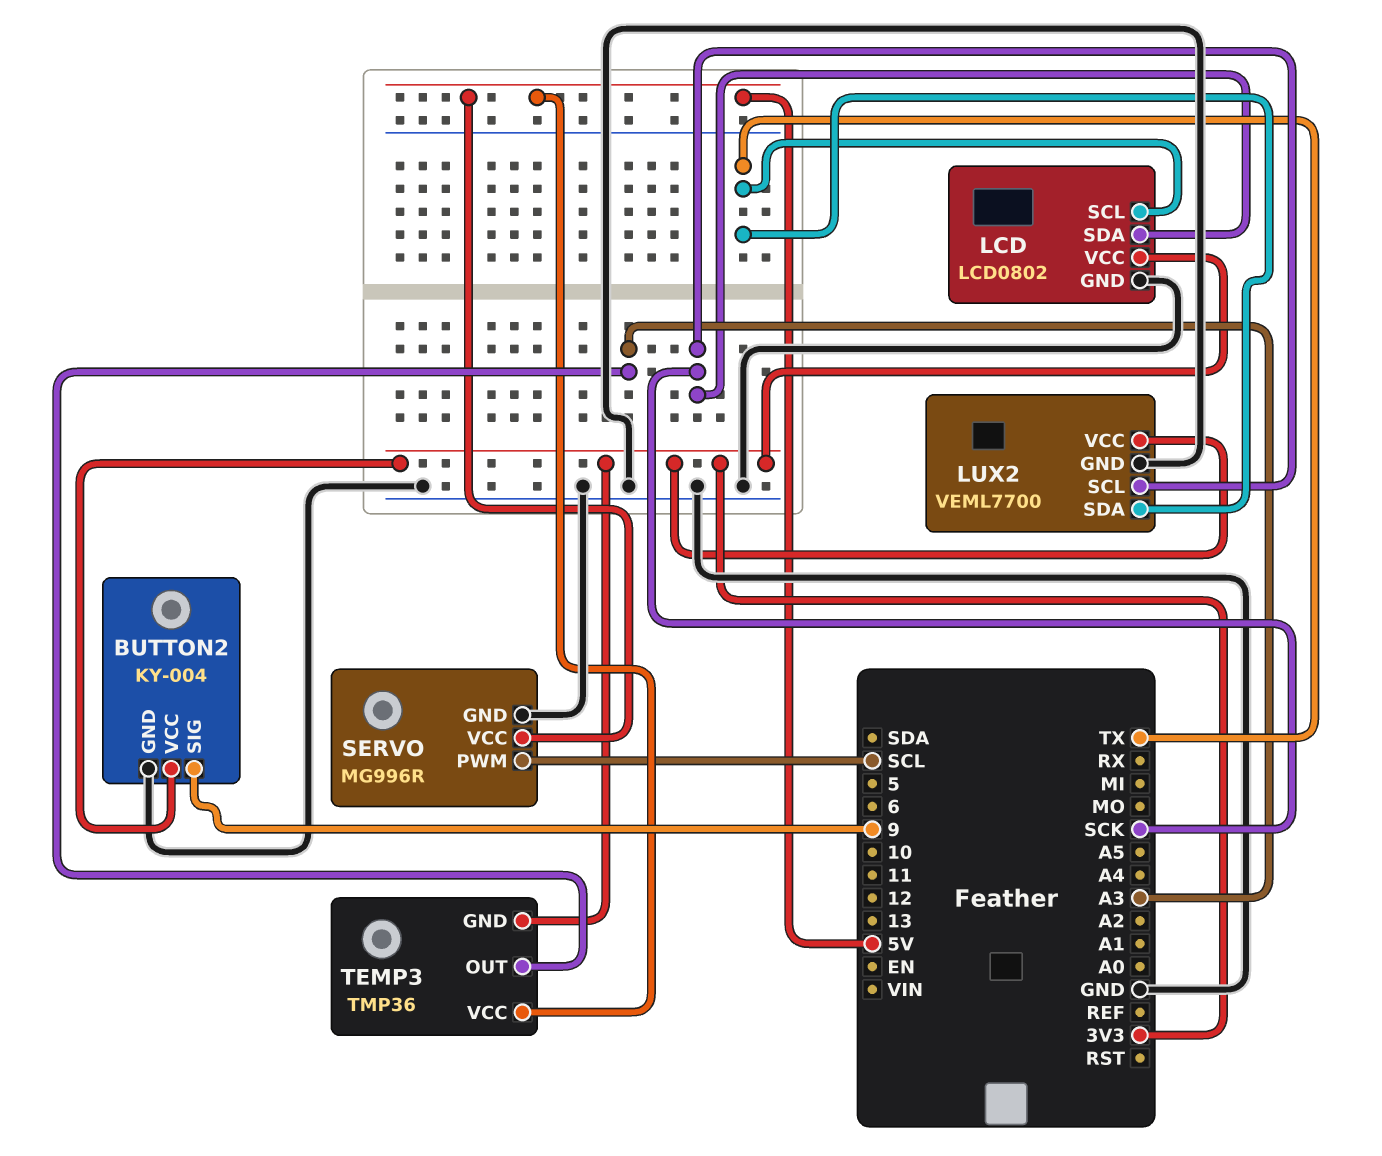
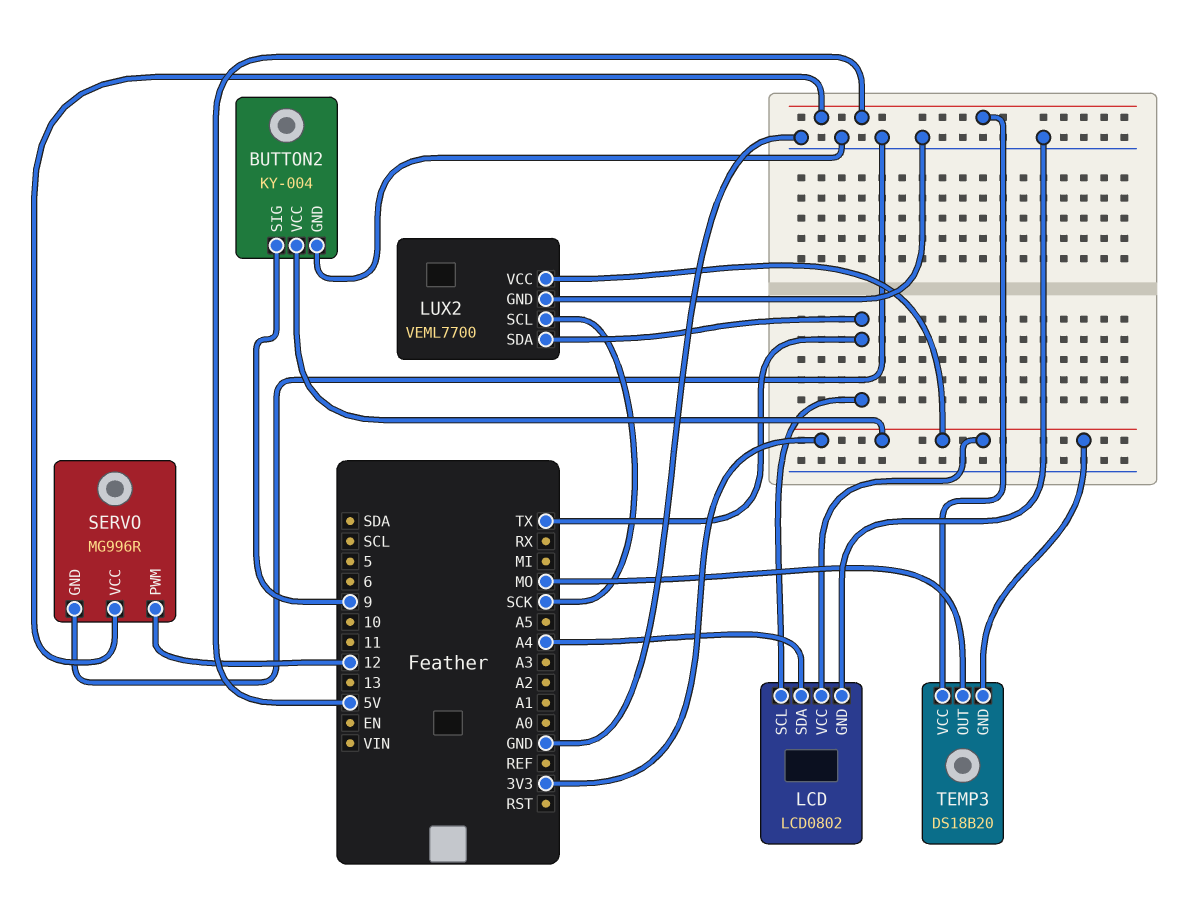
LCD pin SDA: SCK -> A4
SERVO pin PWM: SCL -> 12
TEMP3: TMP36 -> DS18B20
TEMP3 pin OUT: A3 -> MO

